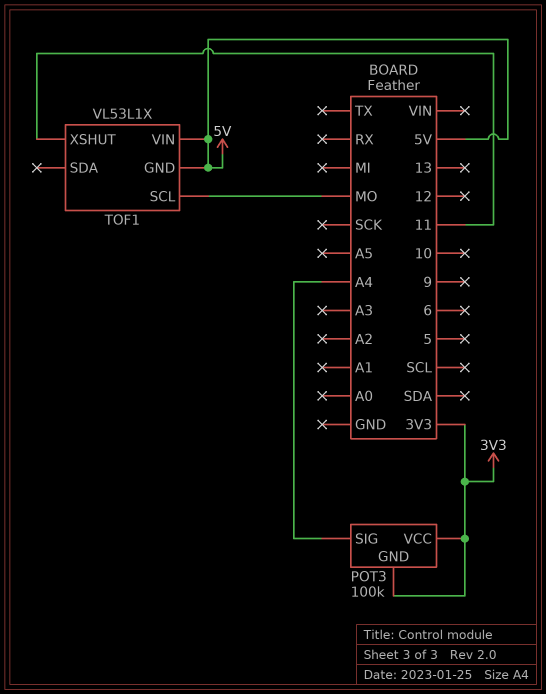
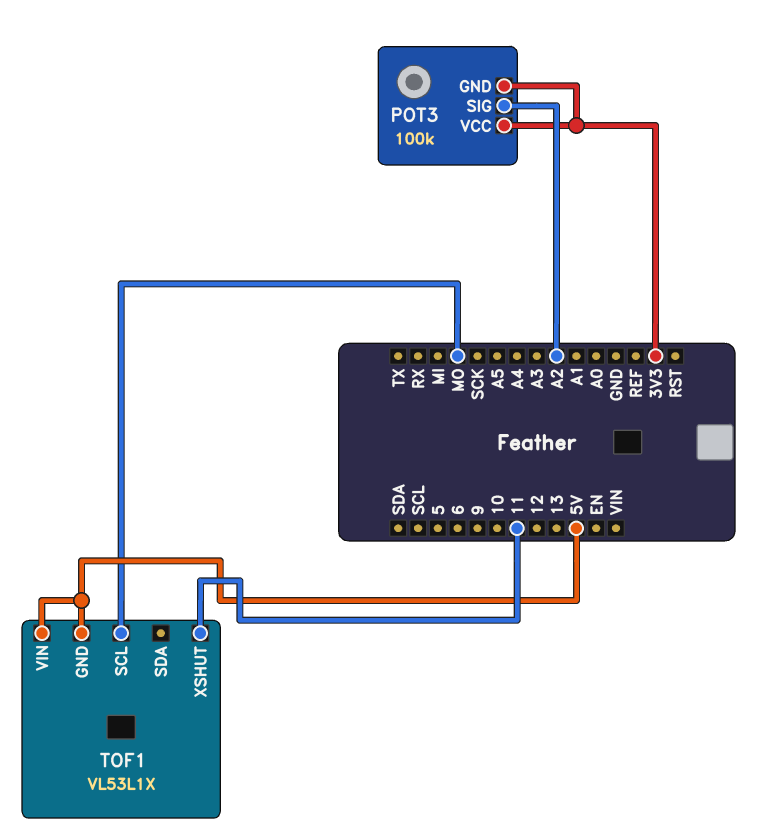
POT3 pin SIG: A4 -> A2

